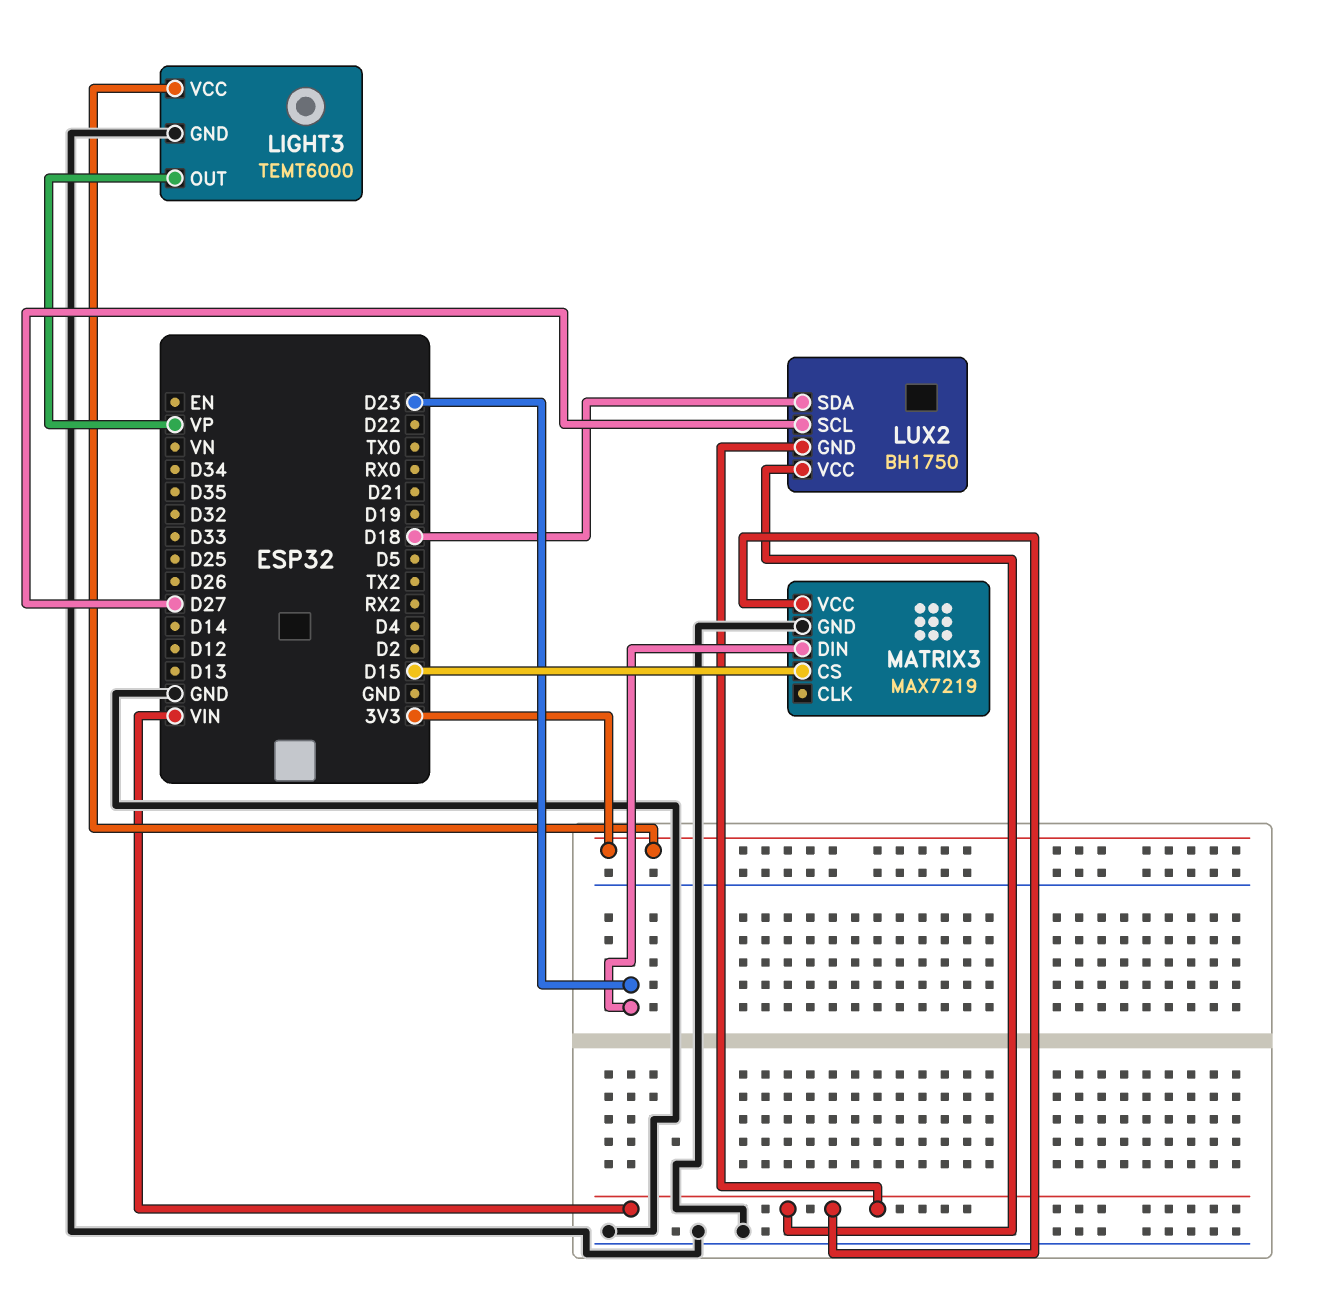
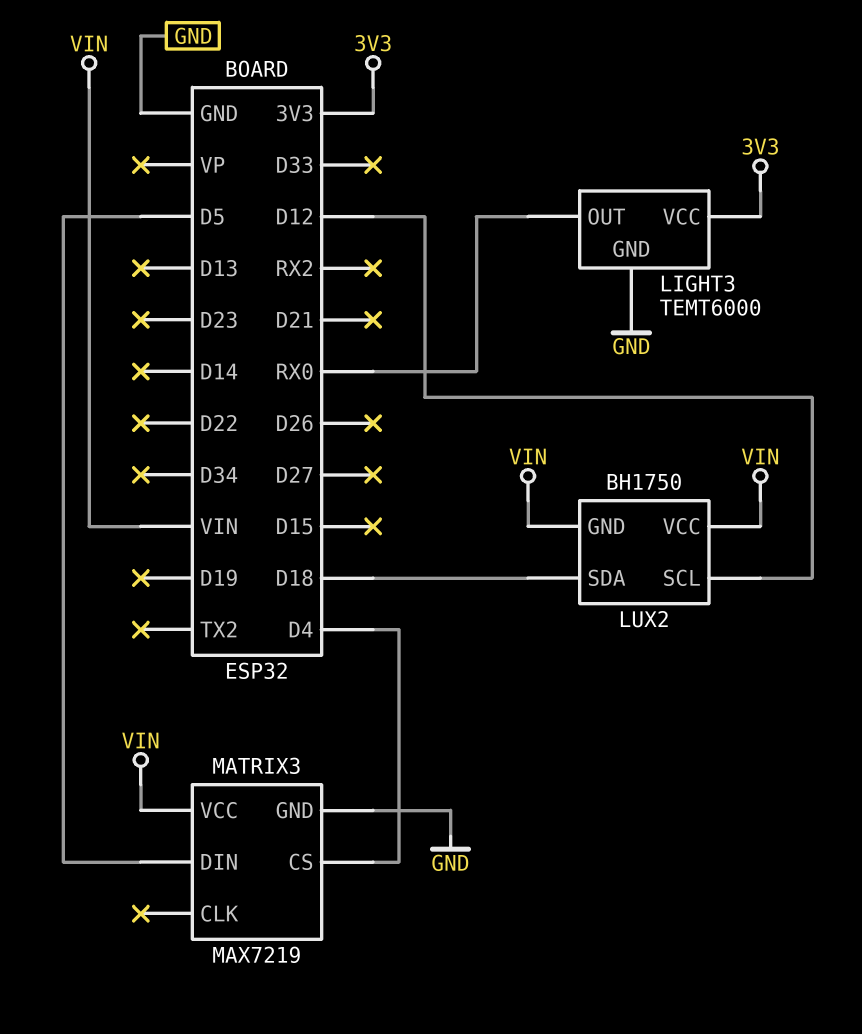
LIGHT3 pin OUT: VP -> RX0
LUX2 pin SCL: D27 -> D12
MATRIX3 pin CS: D15 -> D4
MATRIX3 pin DIN: D23 -> D5

